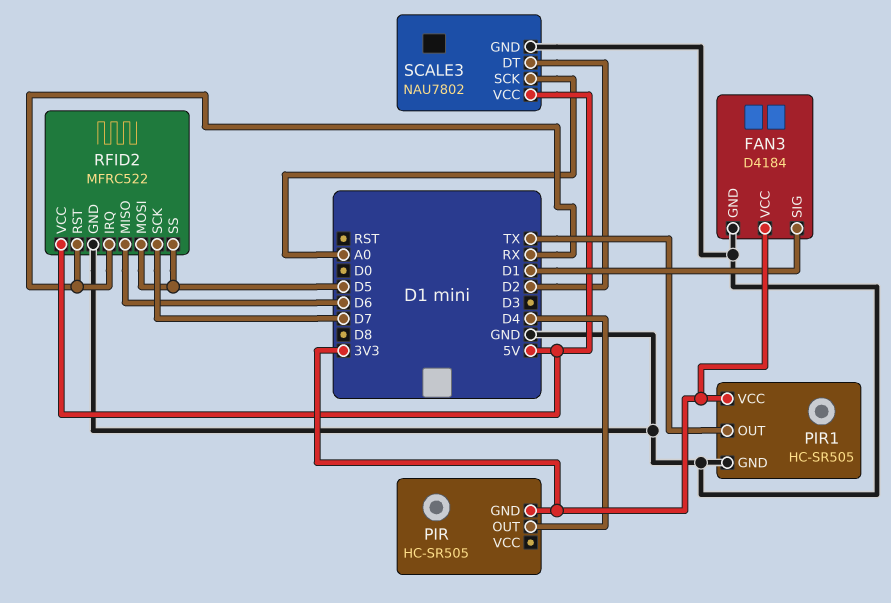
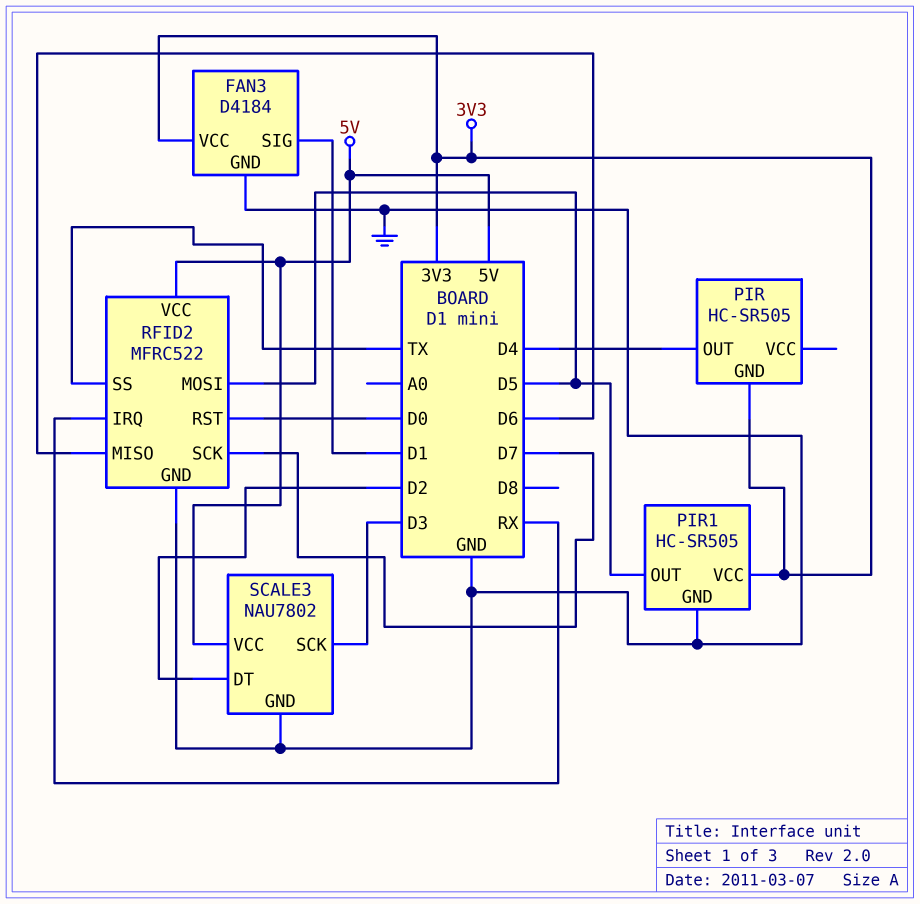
PIR1 pin OUT: TX -> D5
RFID2 pin RST: RX -> D0
RFID2 pin SS: D5 -> TX
SCALE3 pin SCK: A0 -> D3

